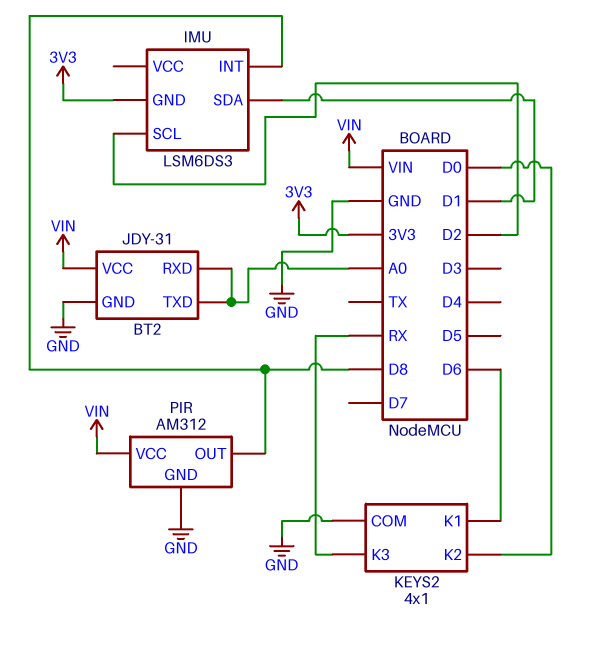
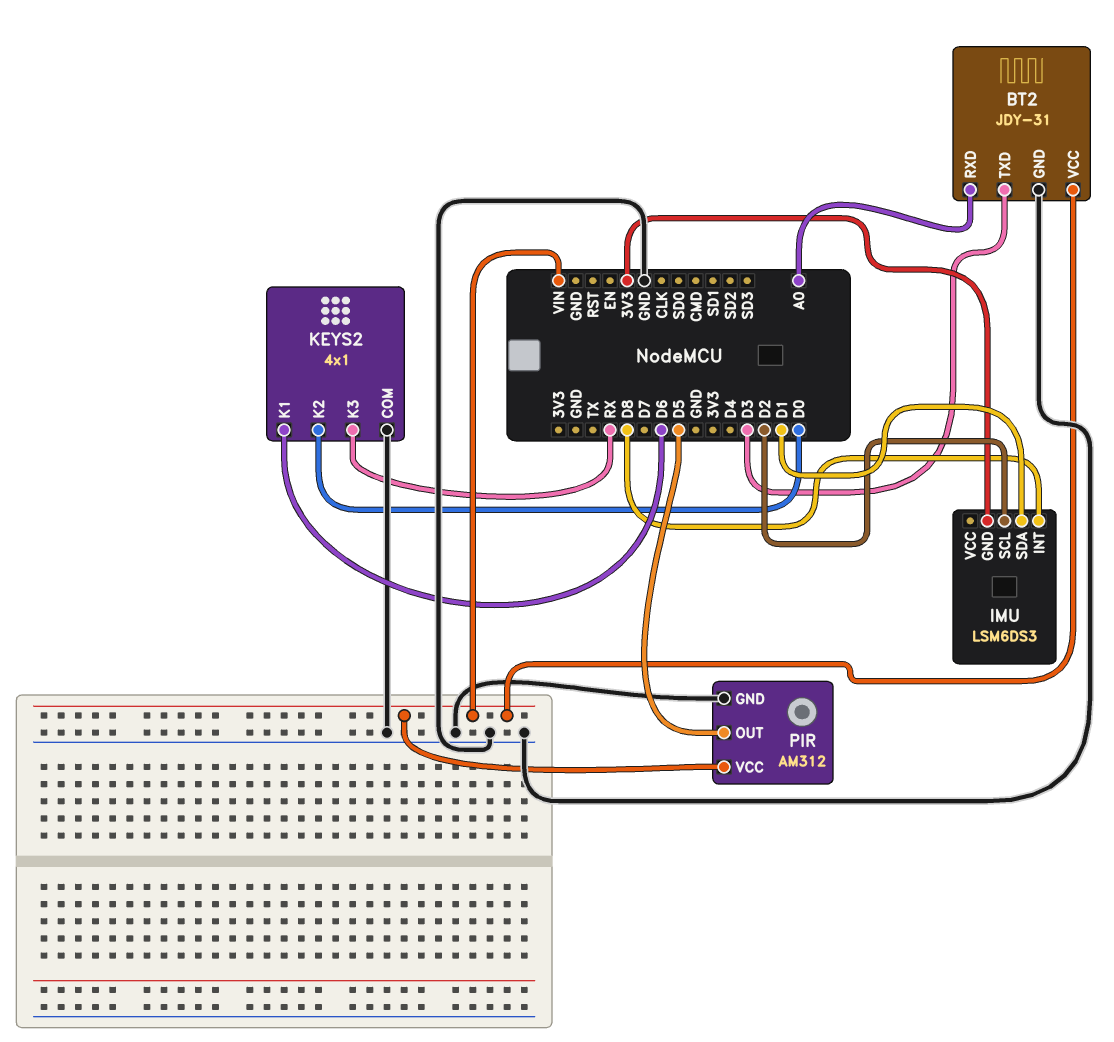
BT2 pin TXD: A0 -> D3
PIR pin OUT: D8 -> D5

